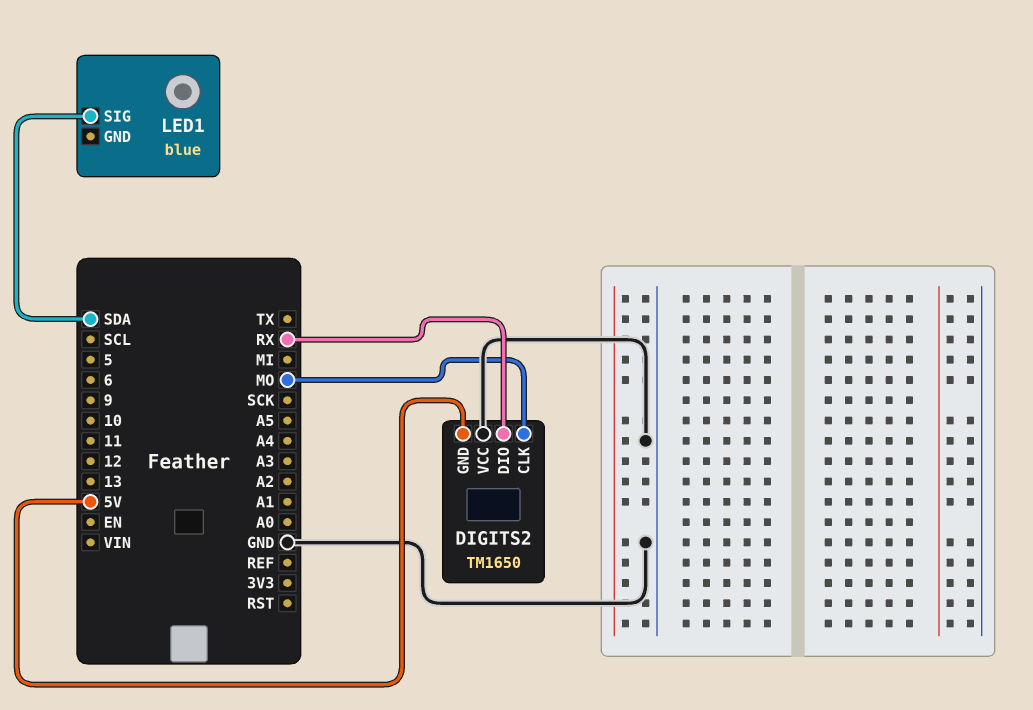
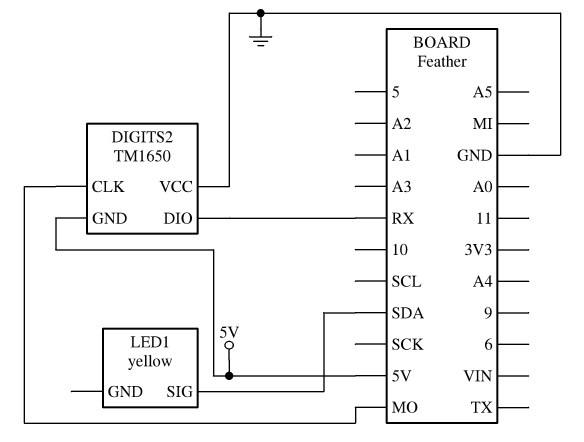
LED1: blue -> yellow

